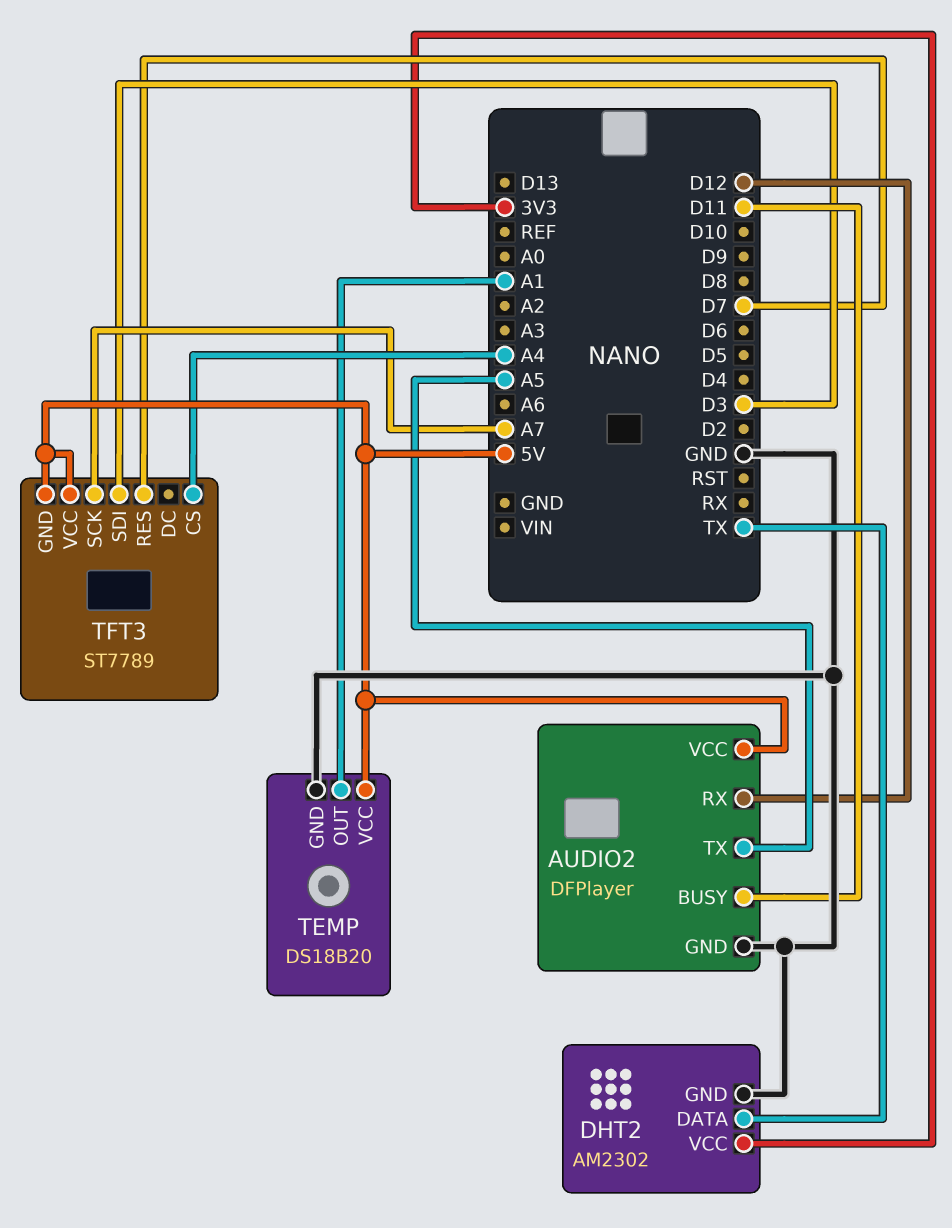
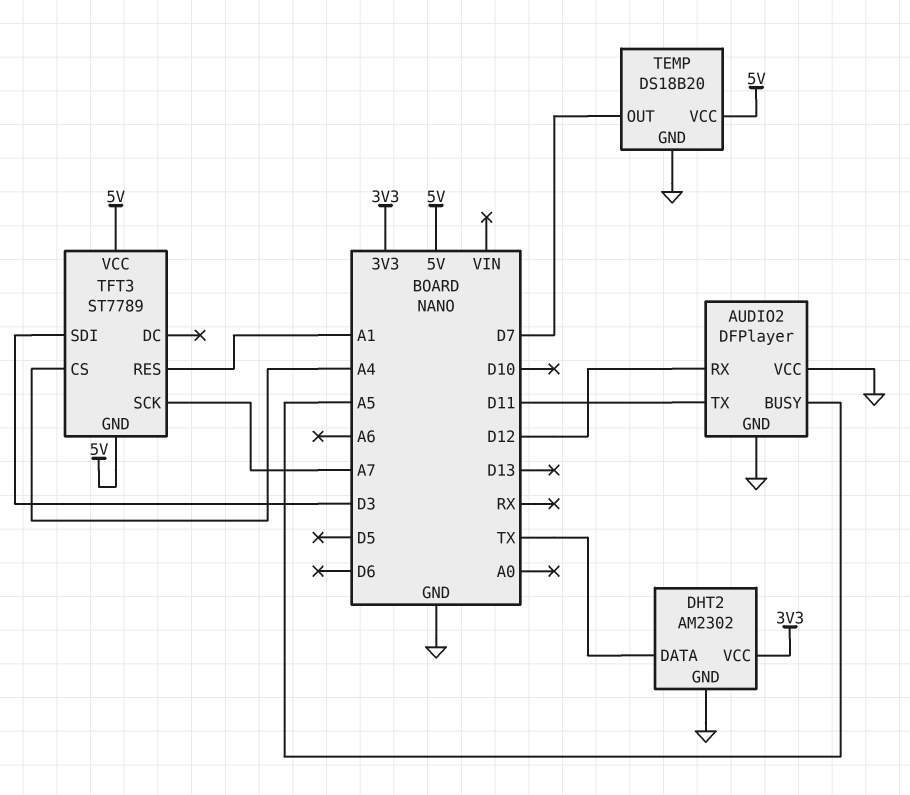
AUDIO2 pin BUSY: D11 -> A5
AUDIO2 pin TX: A5 -> D11
AUDIO2 pin VCC: 5V -> GND
TEMP pin OUT: A1 -> D7
TFT3 pin RES: D7 -> A1

